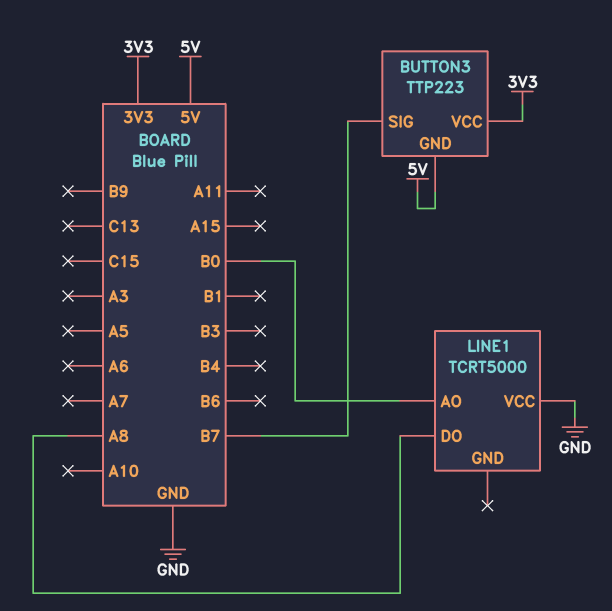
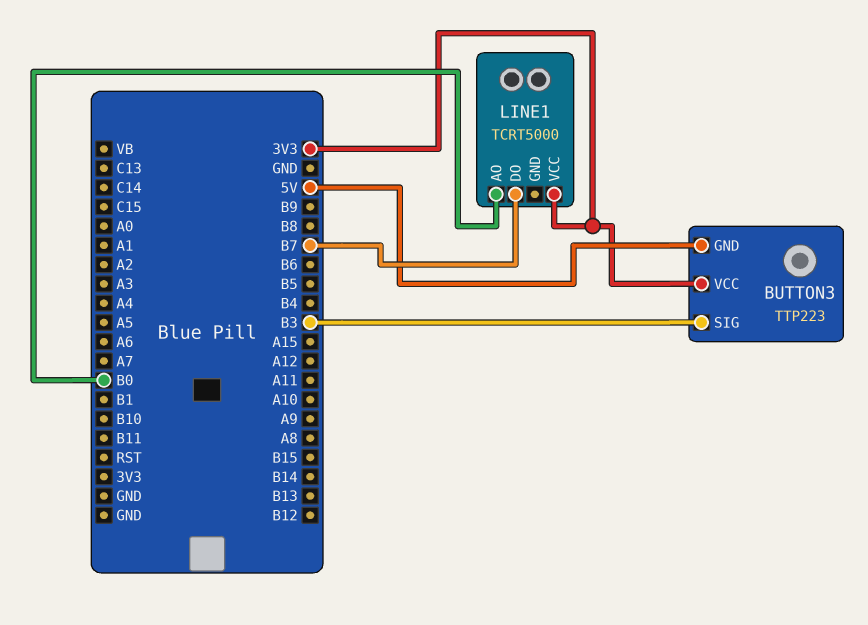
BUTTON3 pin SIG: B7 -> B3
LINE1 pin DO: A8 -> B7
LINE1 pin VCC: GND -> 3V3

